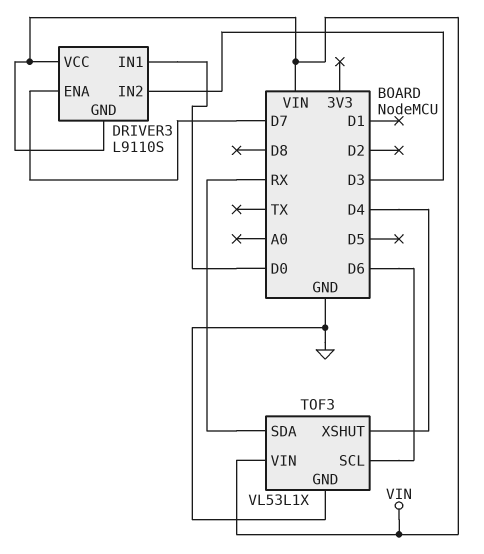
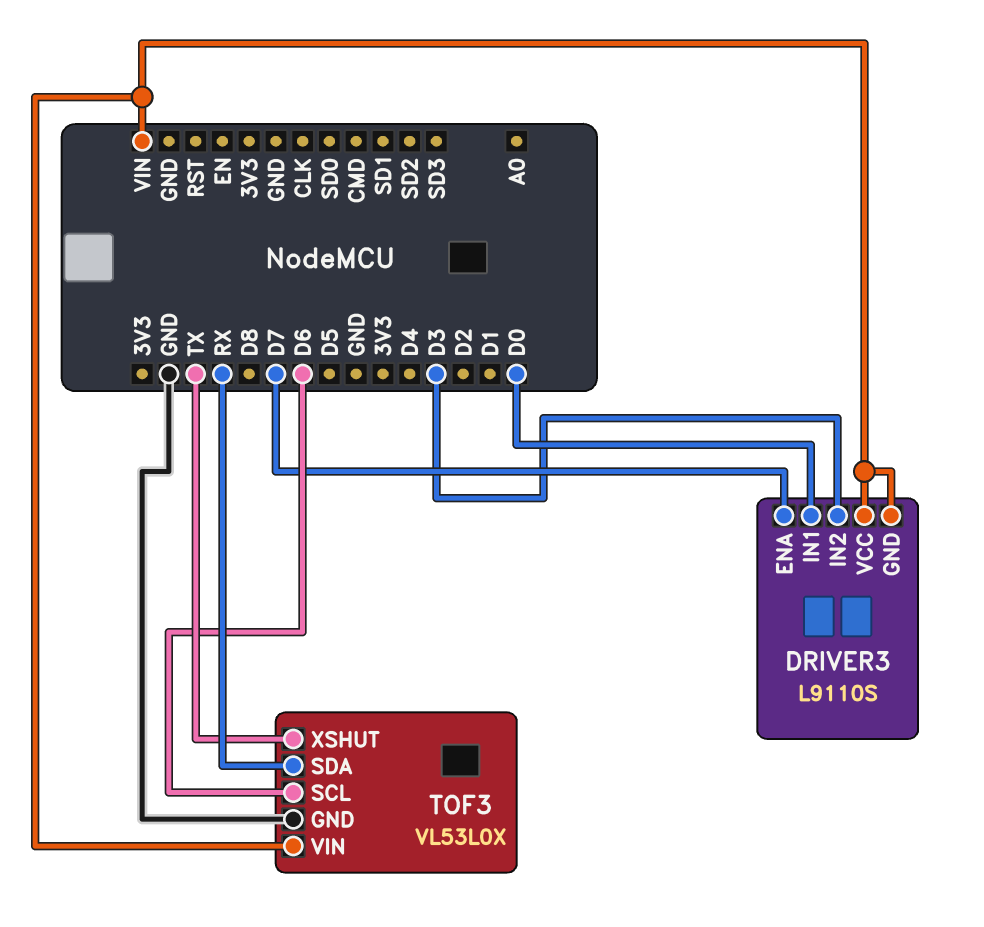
TOF3: VL53L1X -> VL53L0X
TOF3 pin XSHUT: D4 -> TX

